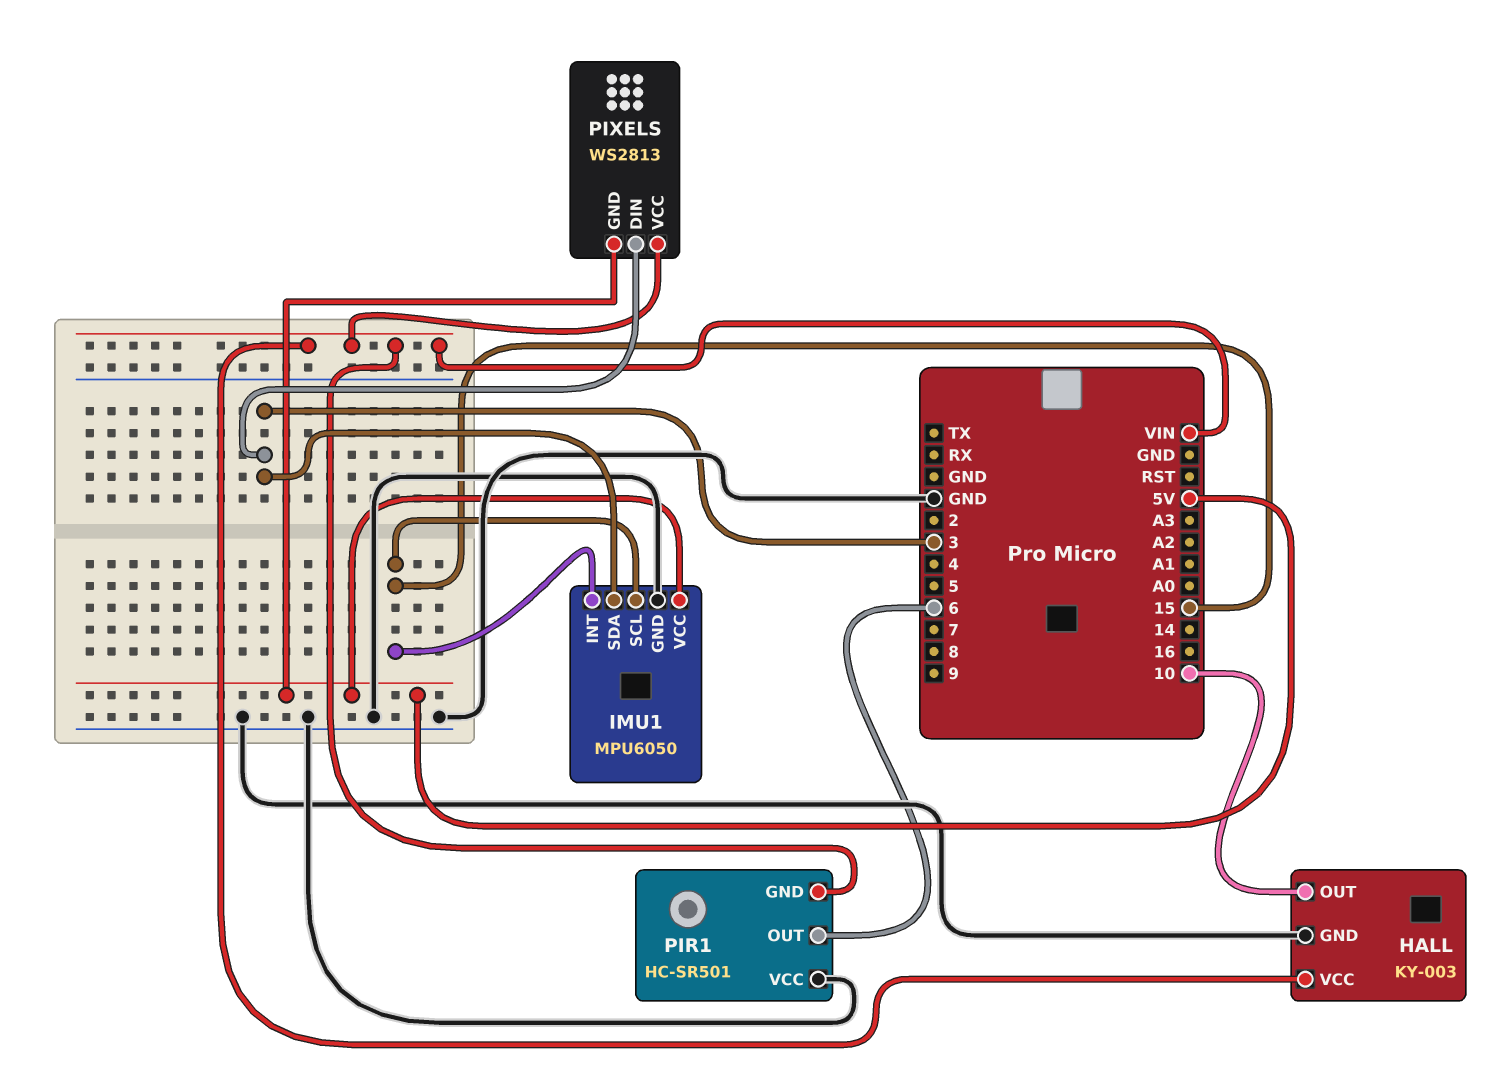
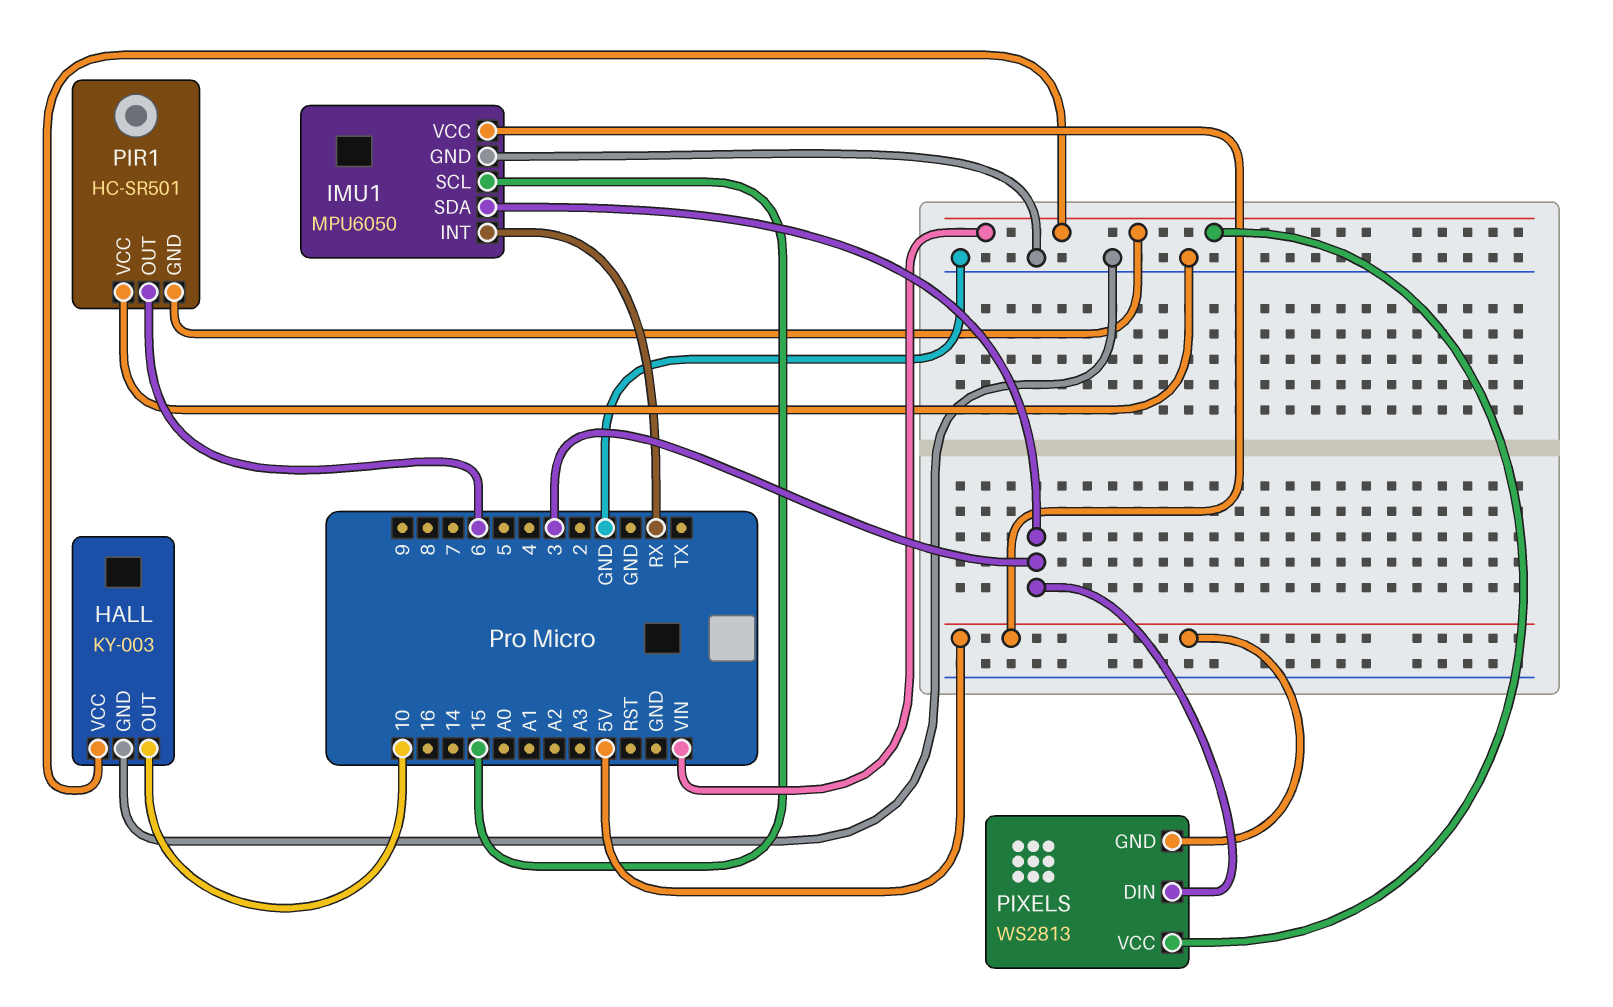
IMU1 pin INT: 15 -> RX

